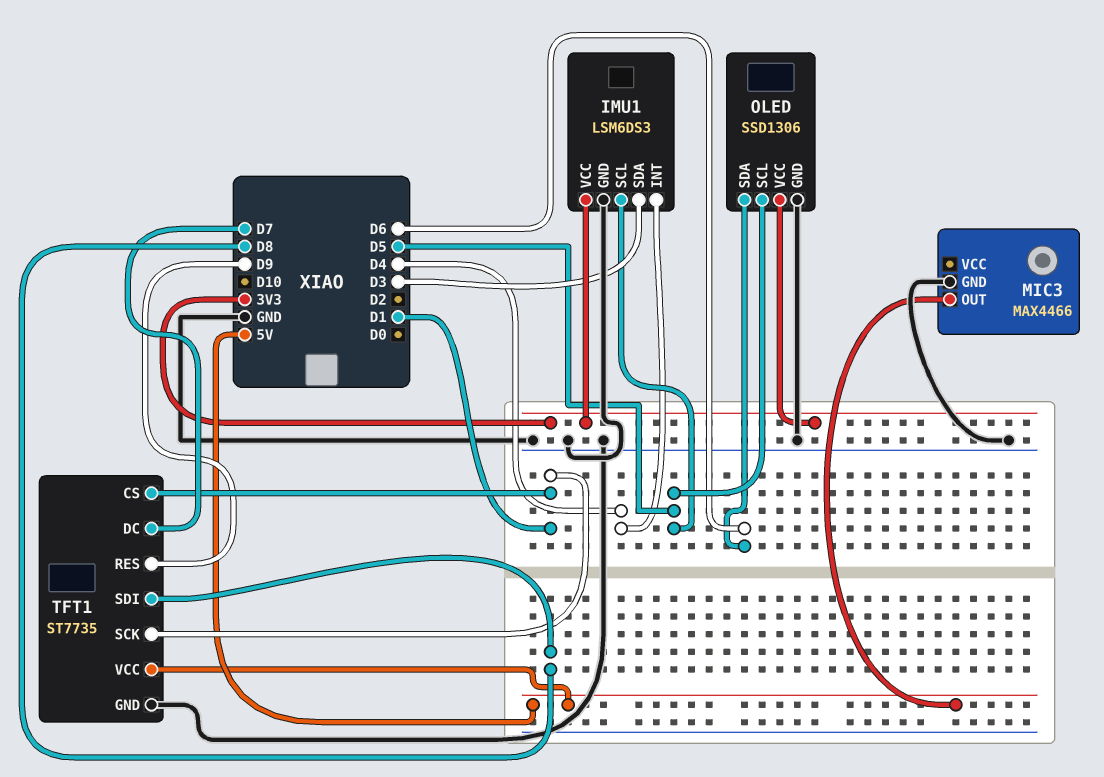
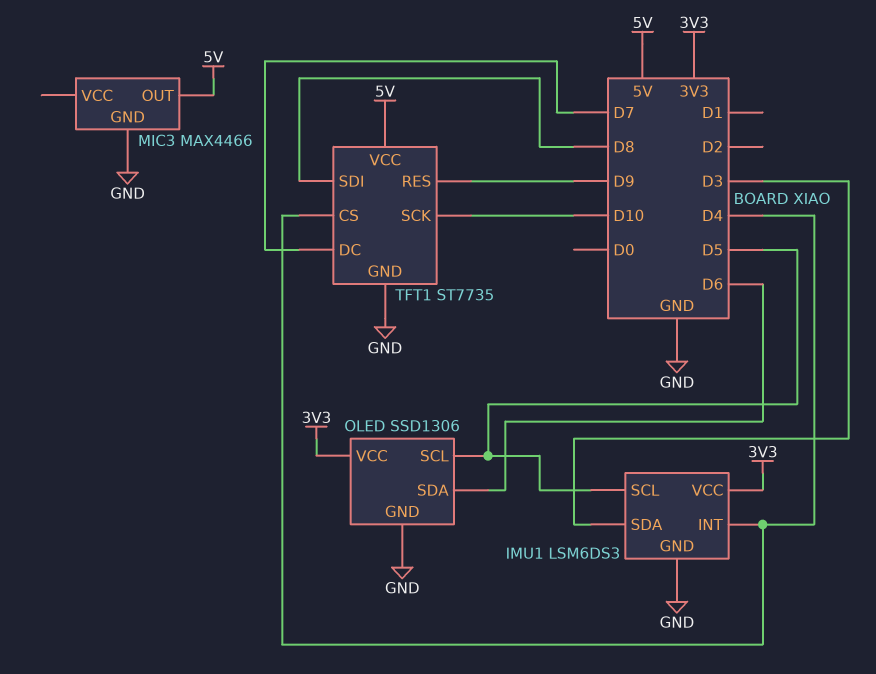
TFT1 pin CS: D1 -> D4
TFT1 pin SCK: D1 -> D10

